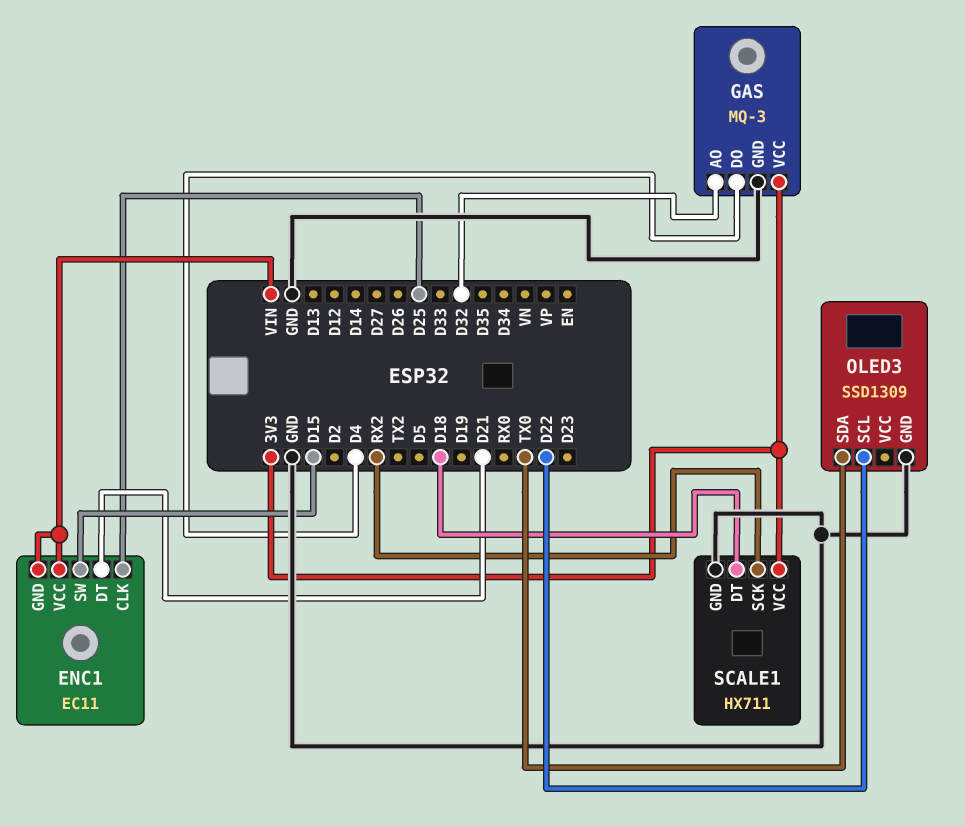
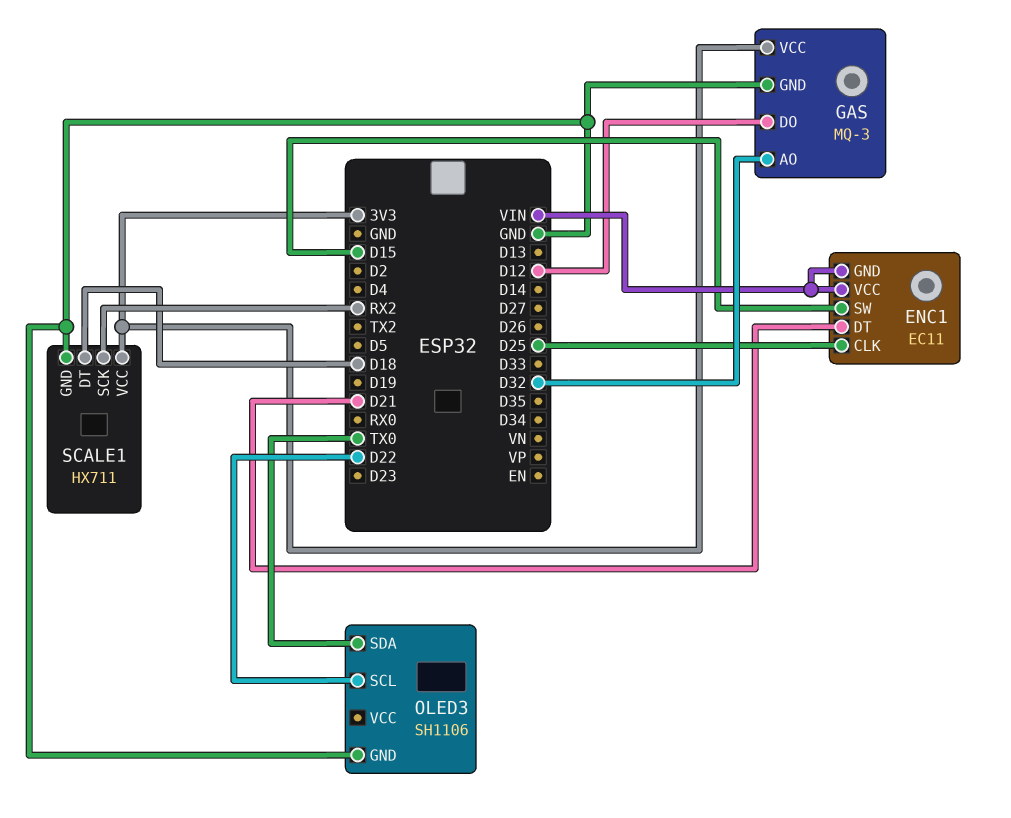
GAS pin DO: D4 -> D12
OLED3: SSD1309 -> SH1106

